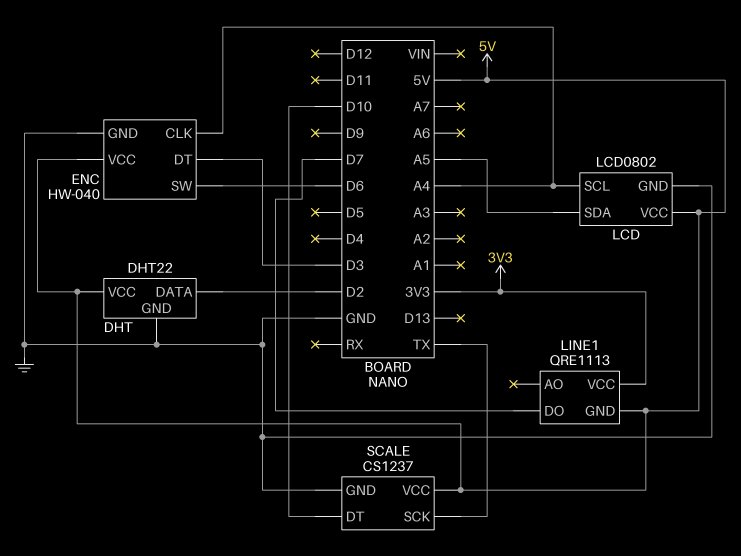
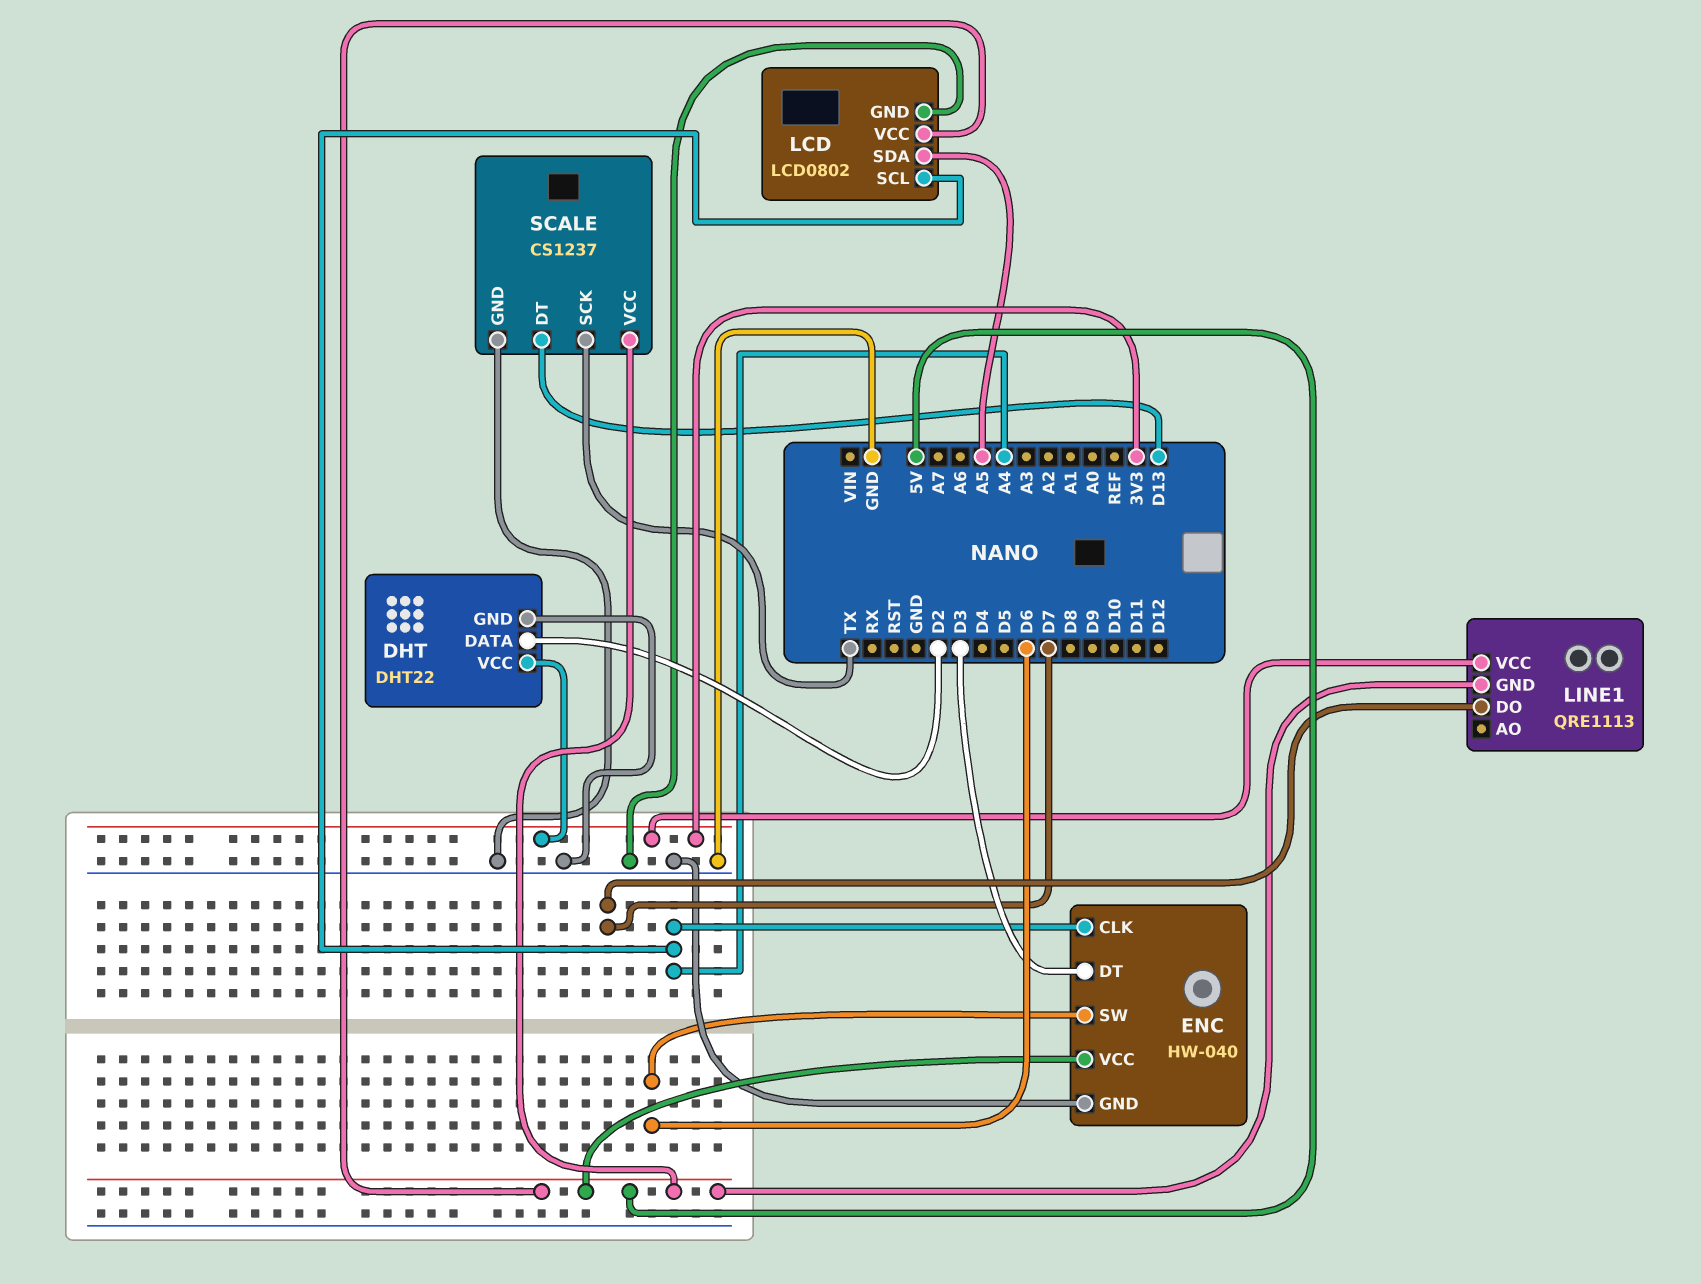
DHT pin VCC: 5V -> 3V3
SCALE pin DT: D10 -> D13

